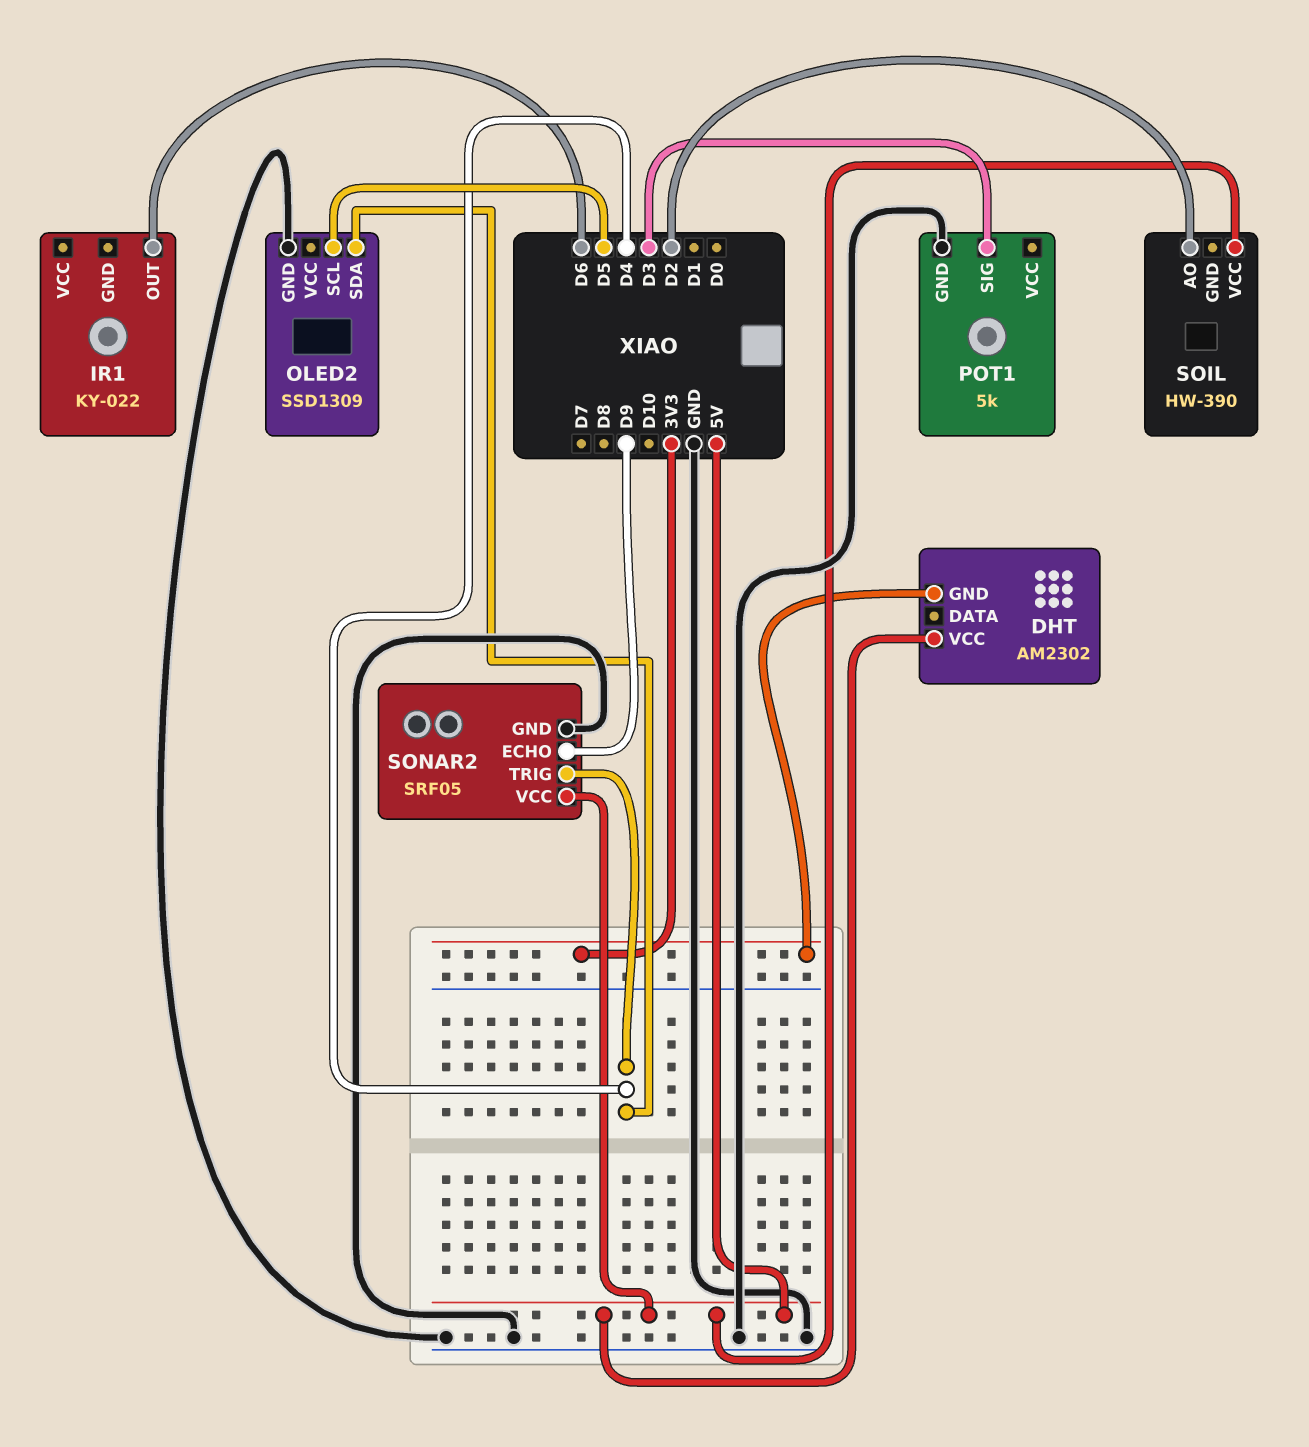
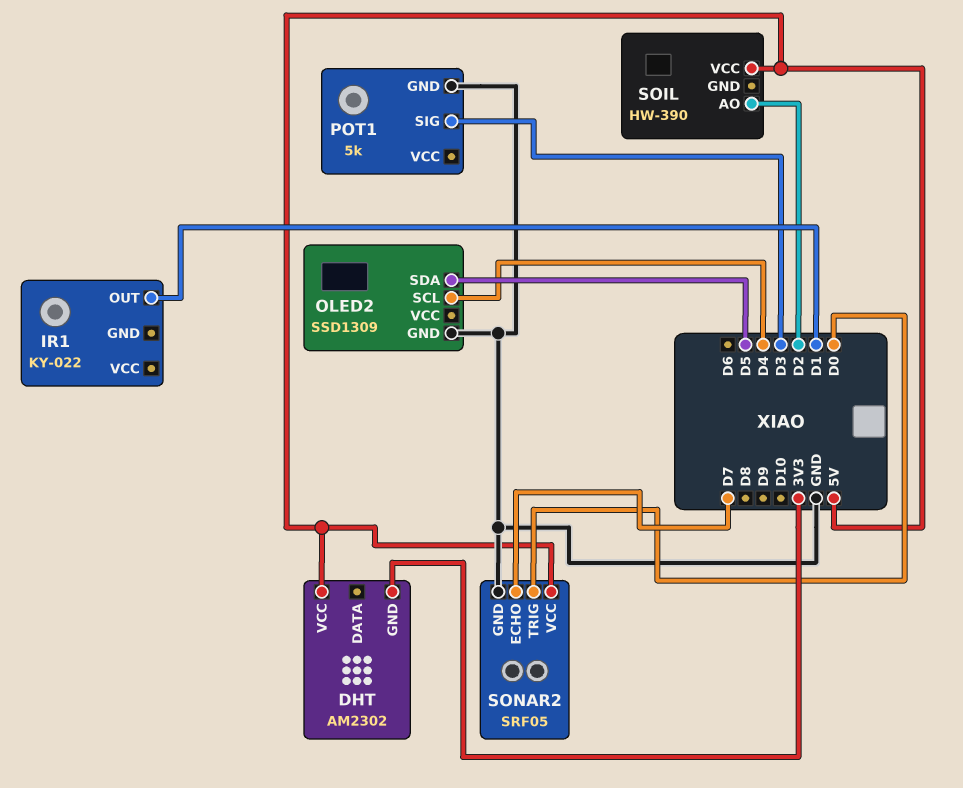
IR1 pin OUT: D6 -> D1
OLED2 pin SCL: D5 -> D4
OLED2 pin SDA: D4 -> D5
SONAR2 pin ECHO: D9 -> D7
SONAR2 pin TRIG: D4 -> D0

